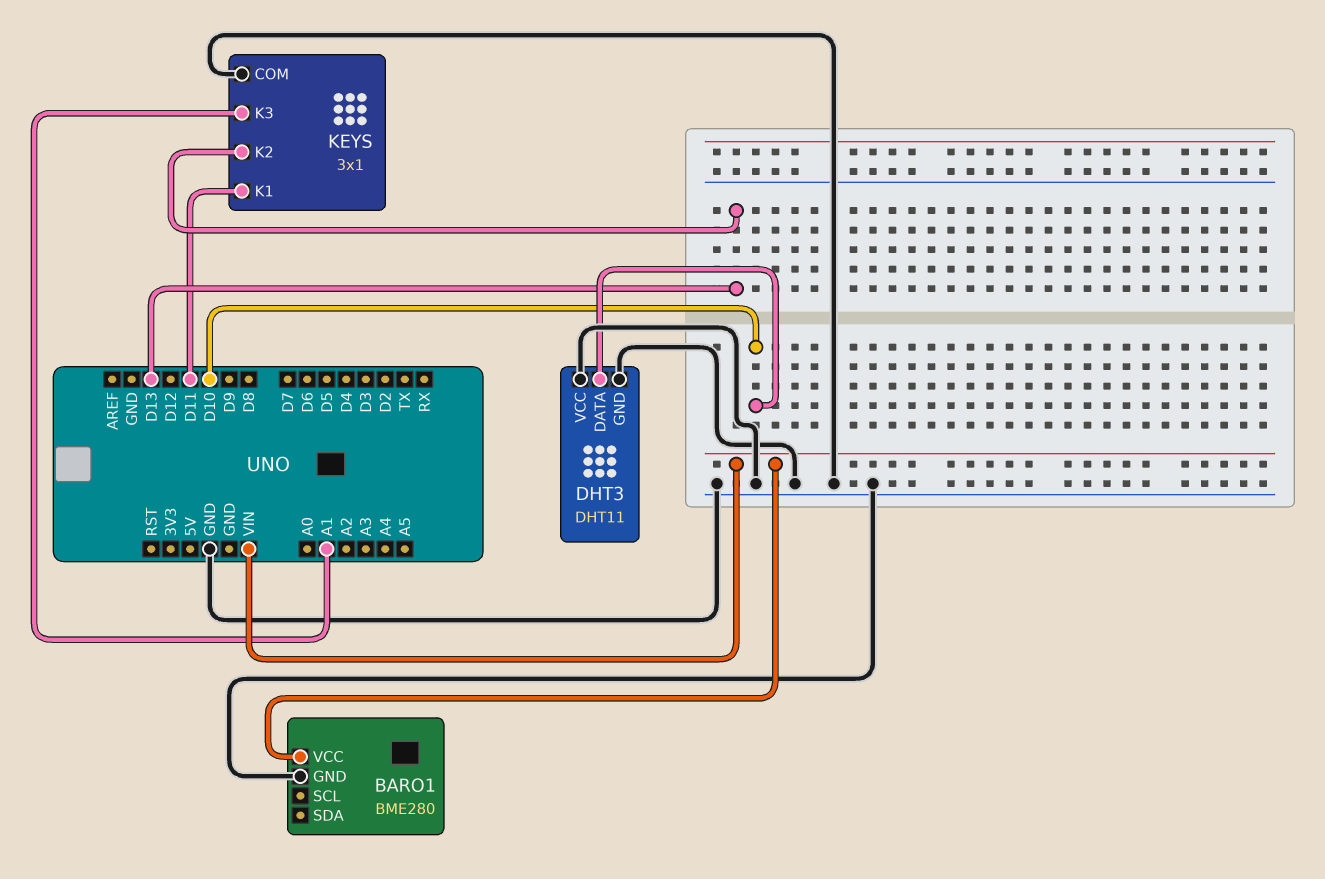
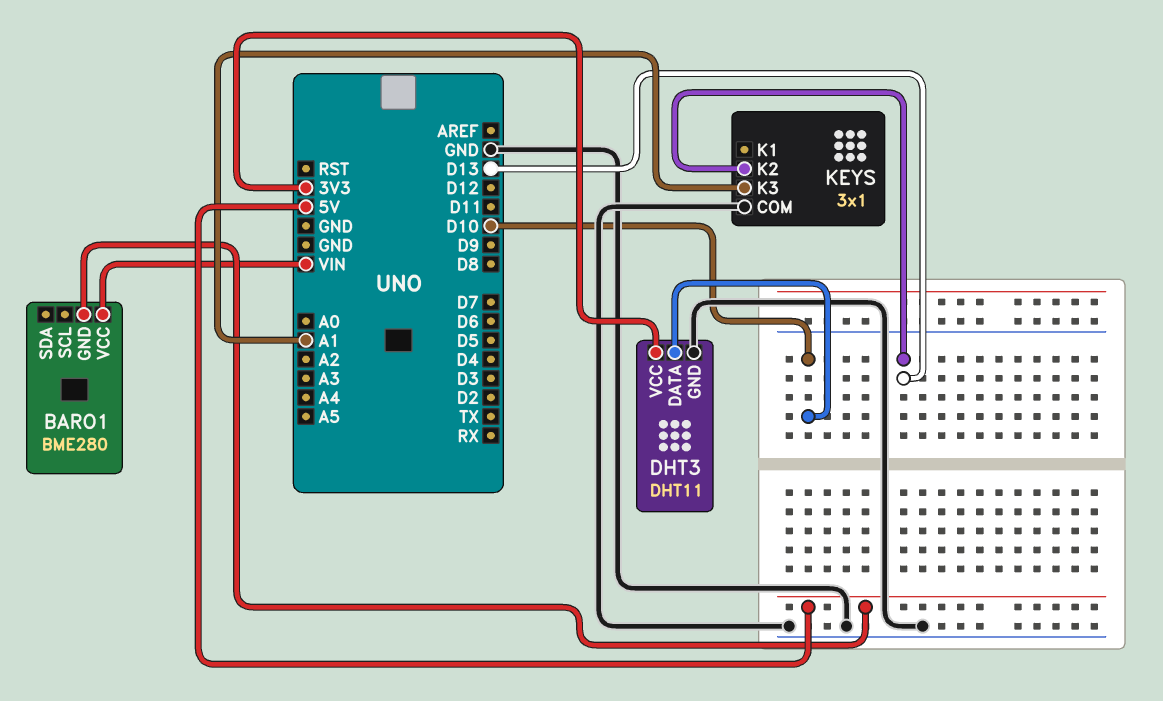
BARO1 pin GND: GND -> 5V
DHT3 pin VCC: GND -> 3V3
KEYS pin K1: D11 -> none

